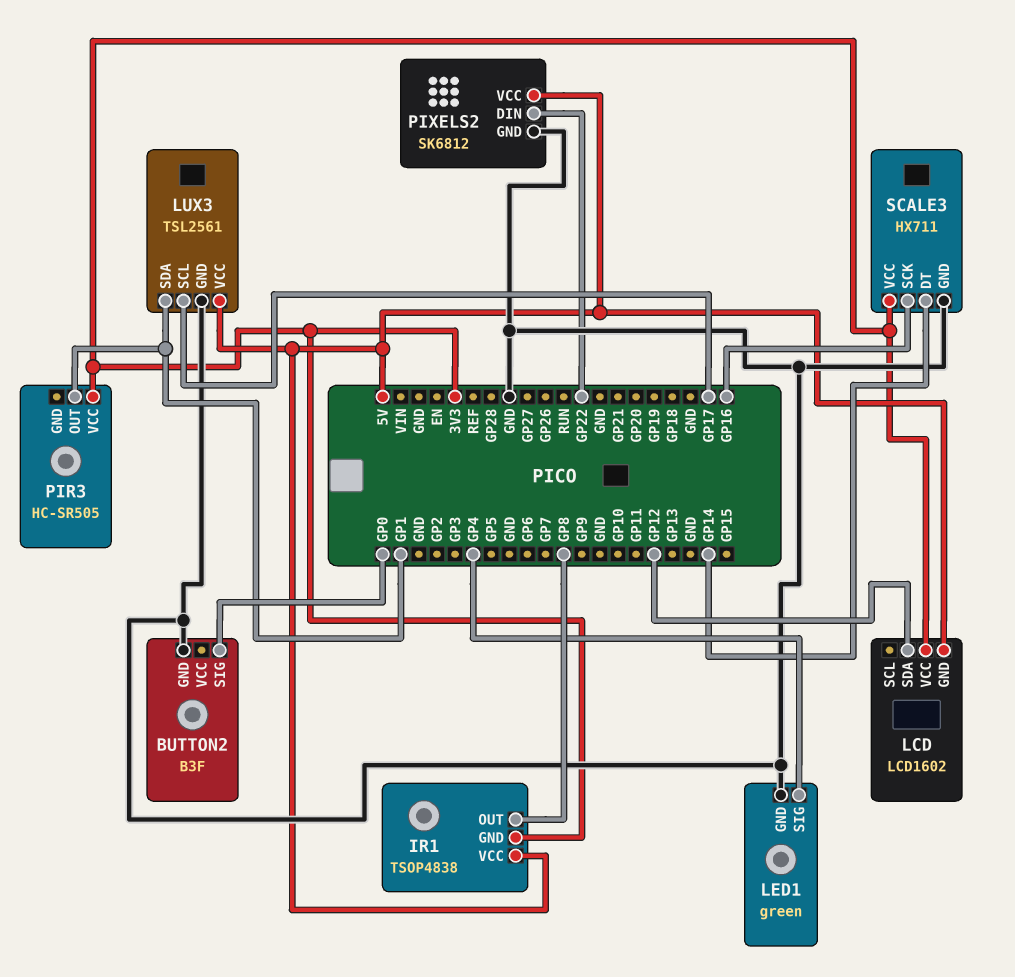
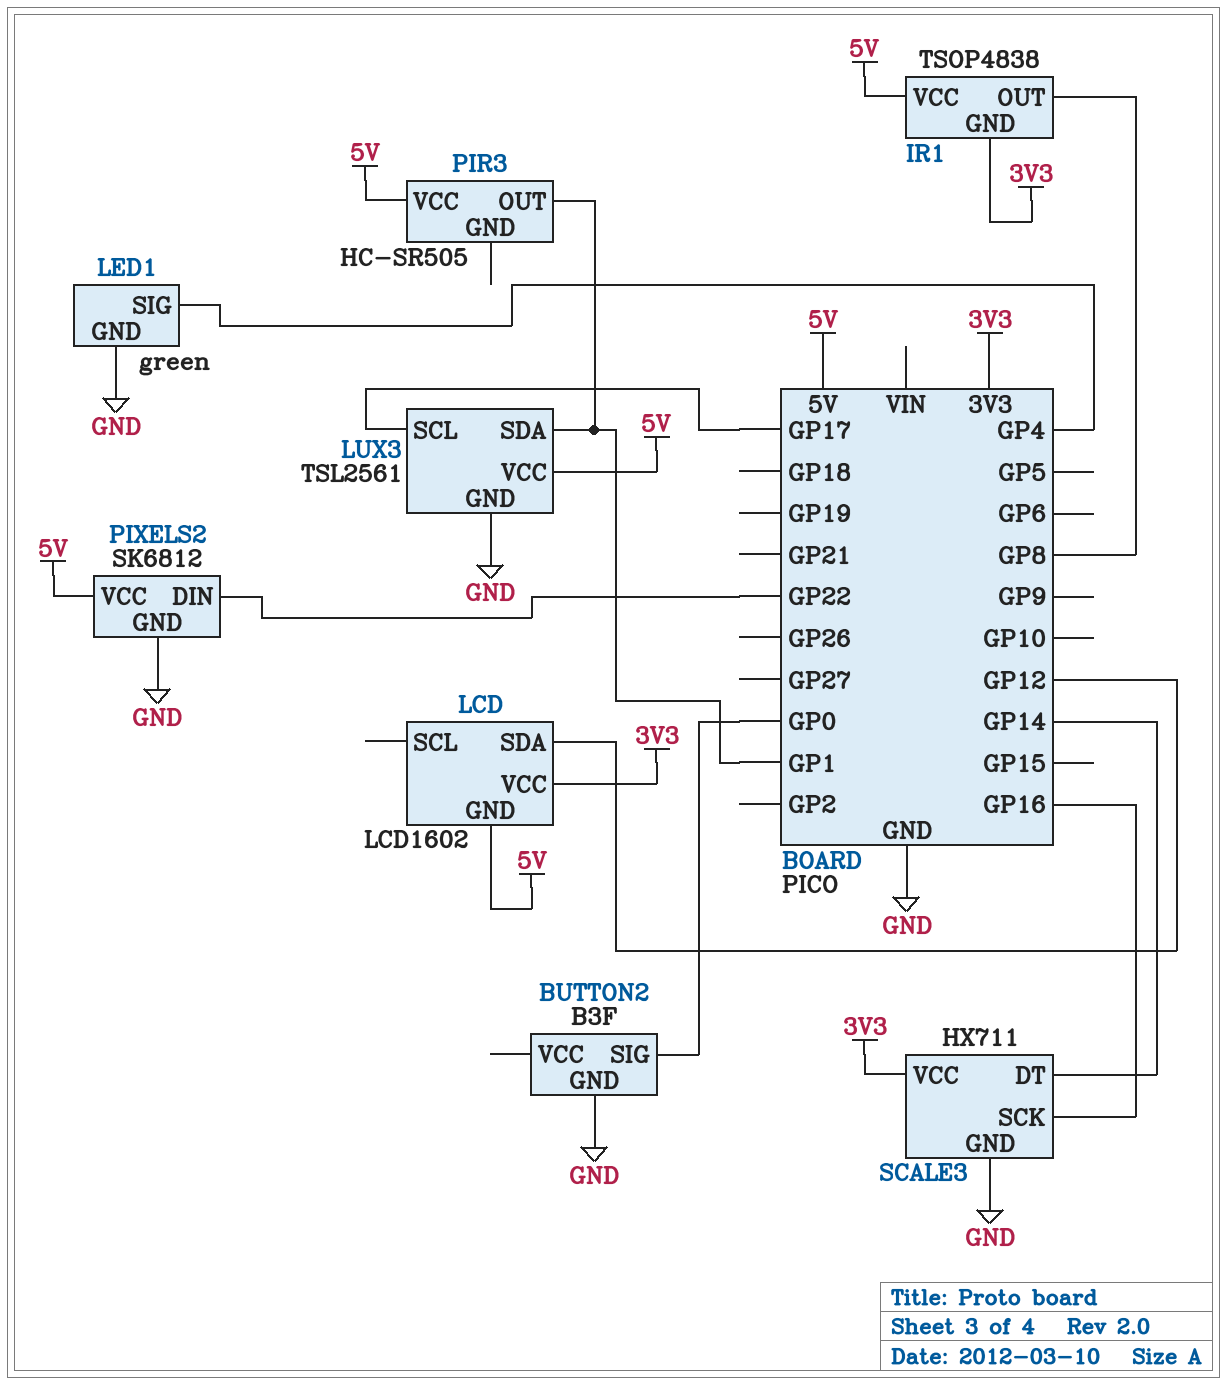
PIR3 pin VCC: 3V3 -> 5V

